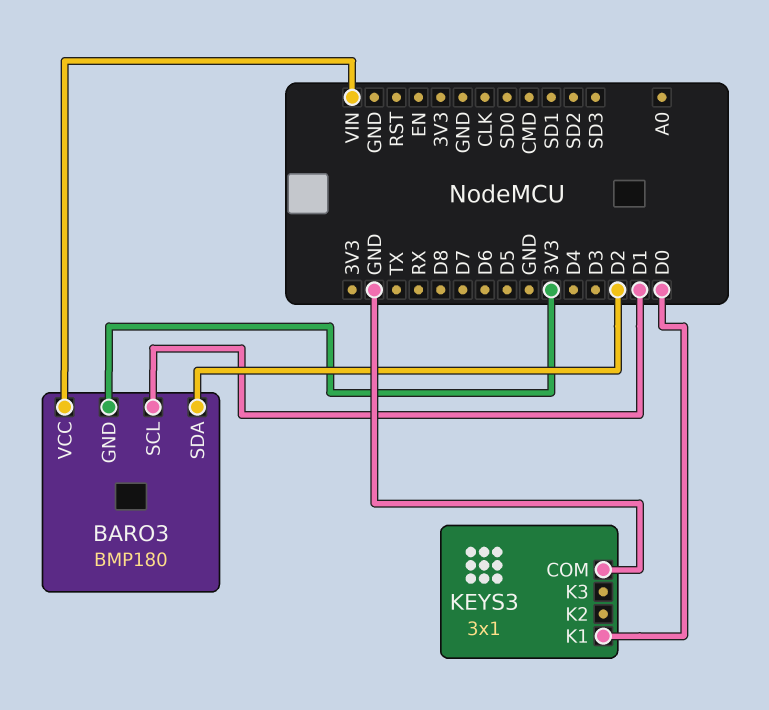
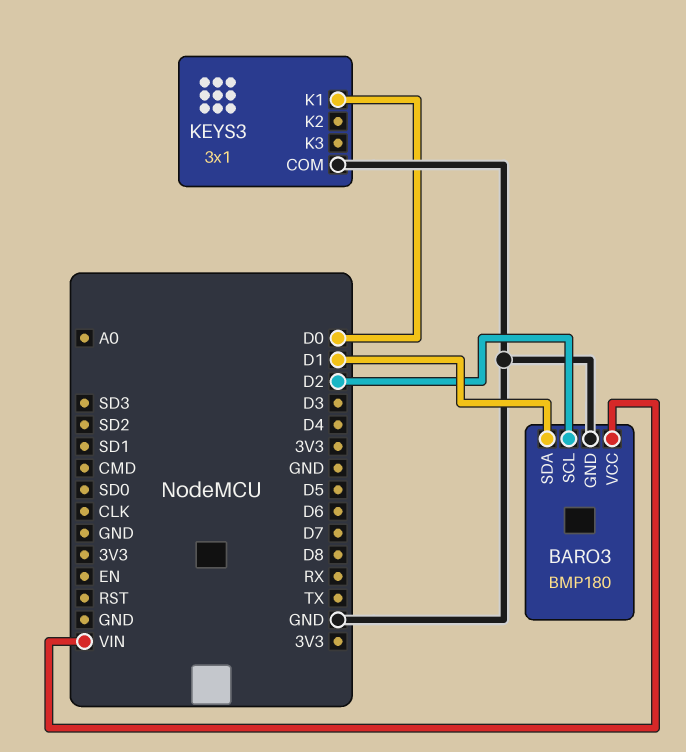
BARO3 pin GND: 3V3 -> GND
BARO3 pin SCL: D1 -> D2
BARO3 pin SDA: D2 -> D1

